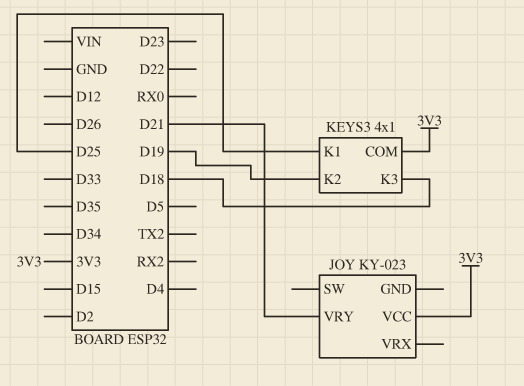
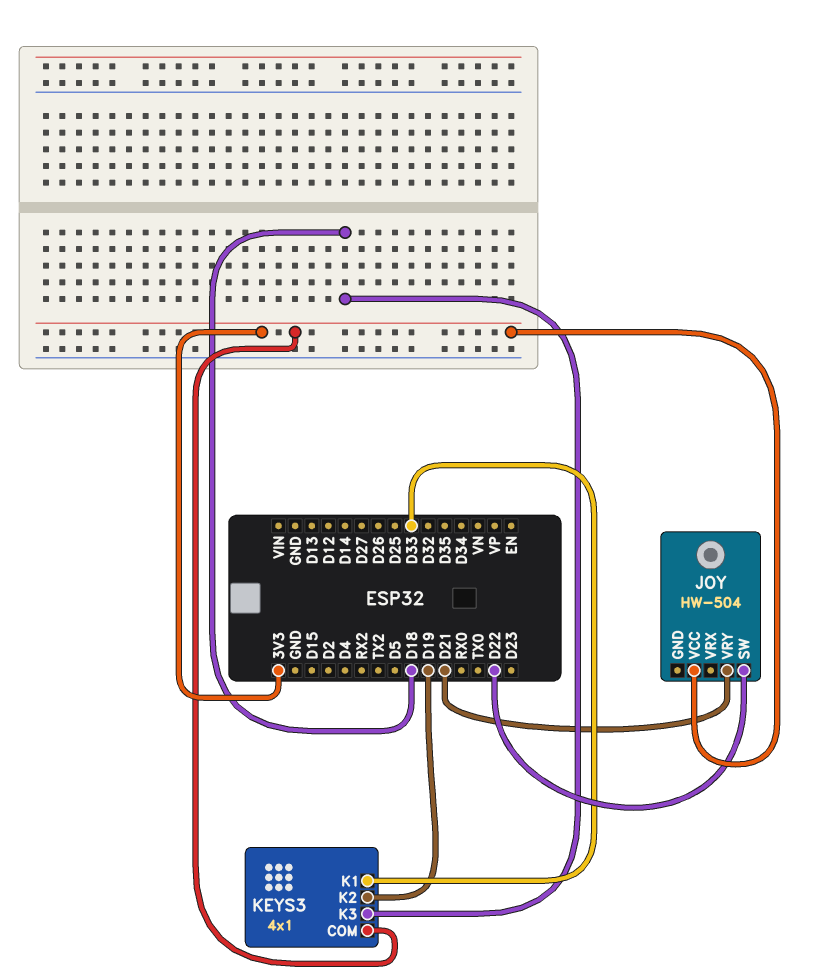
JOY: KY-023 -> HW-504
JOY pin SW: none -> D22
KEYS3 pin K1: D25 -> D33

